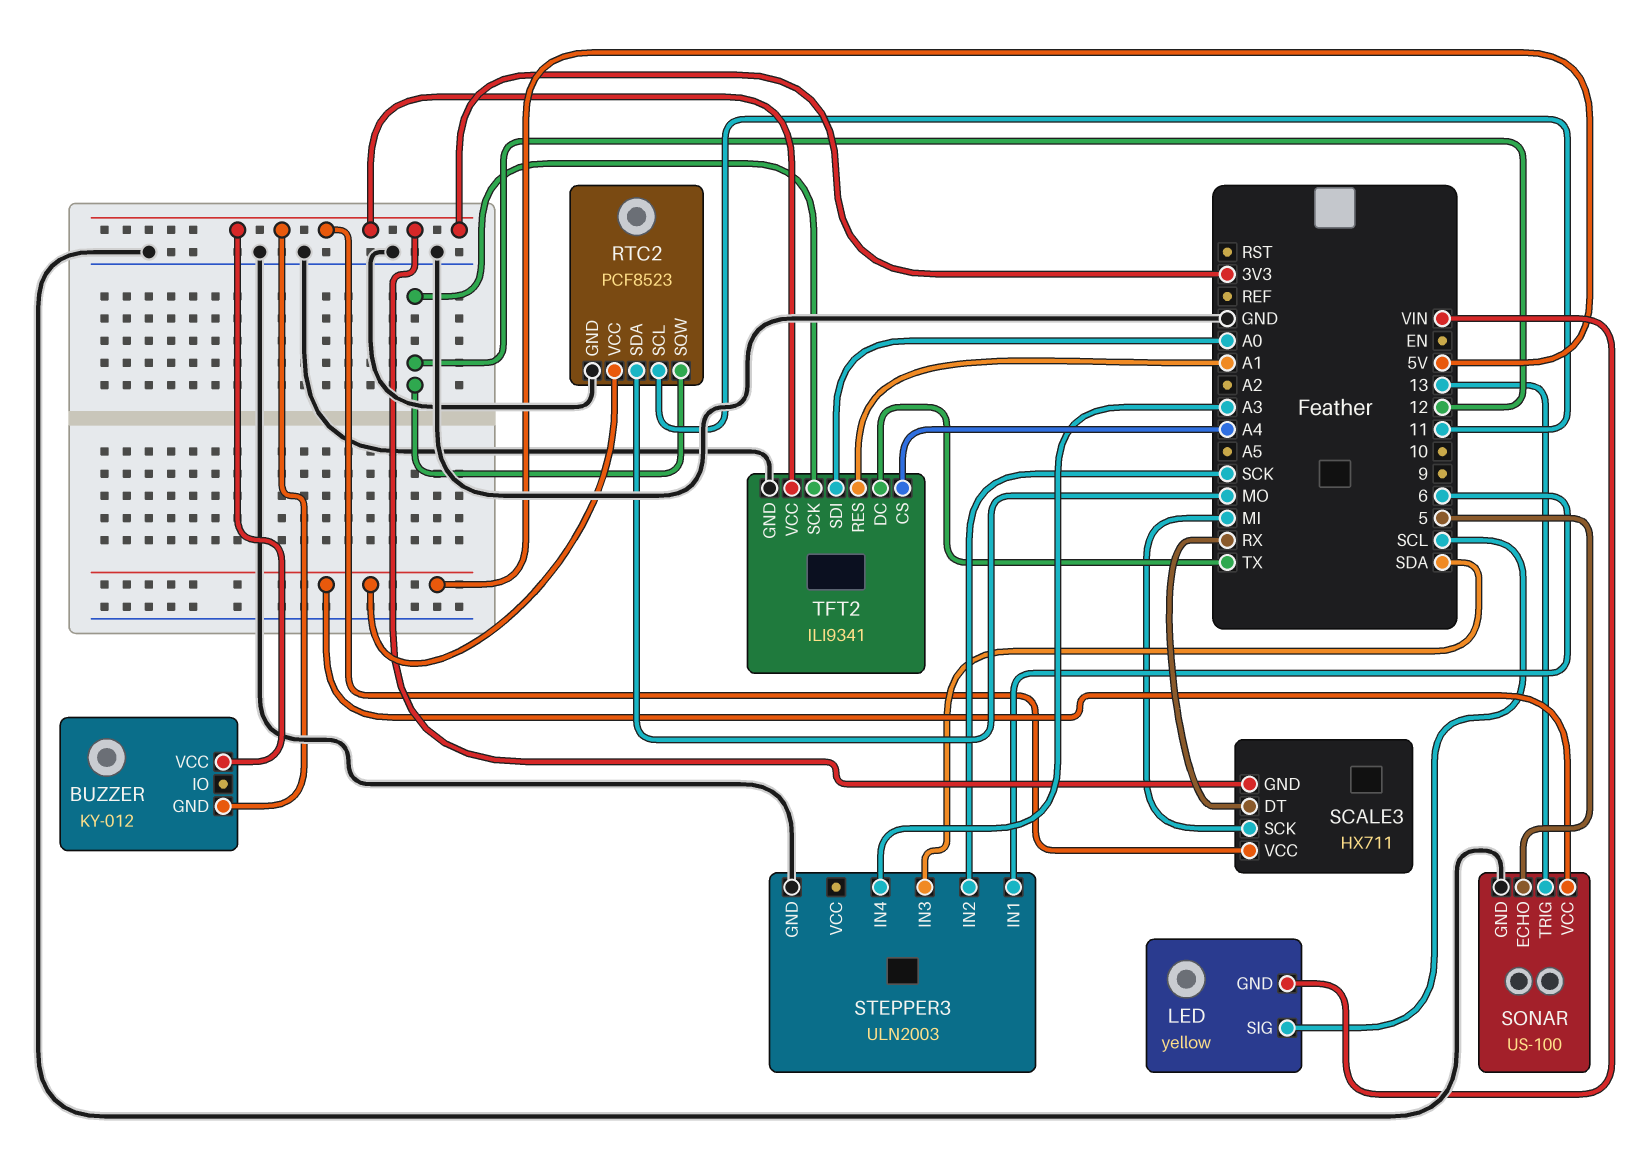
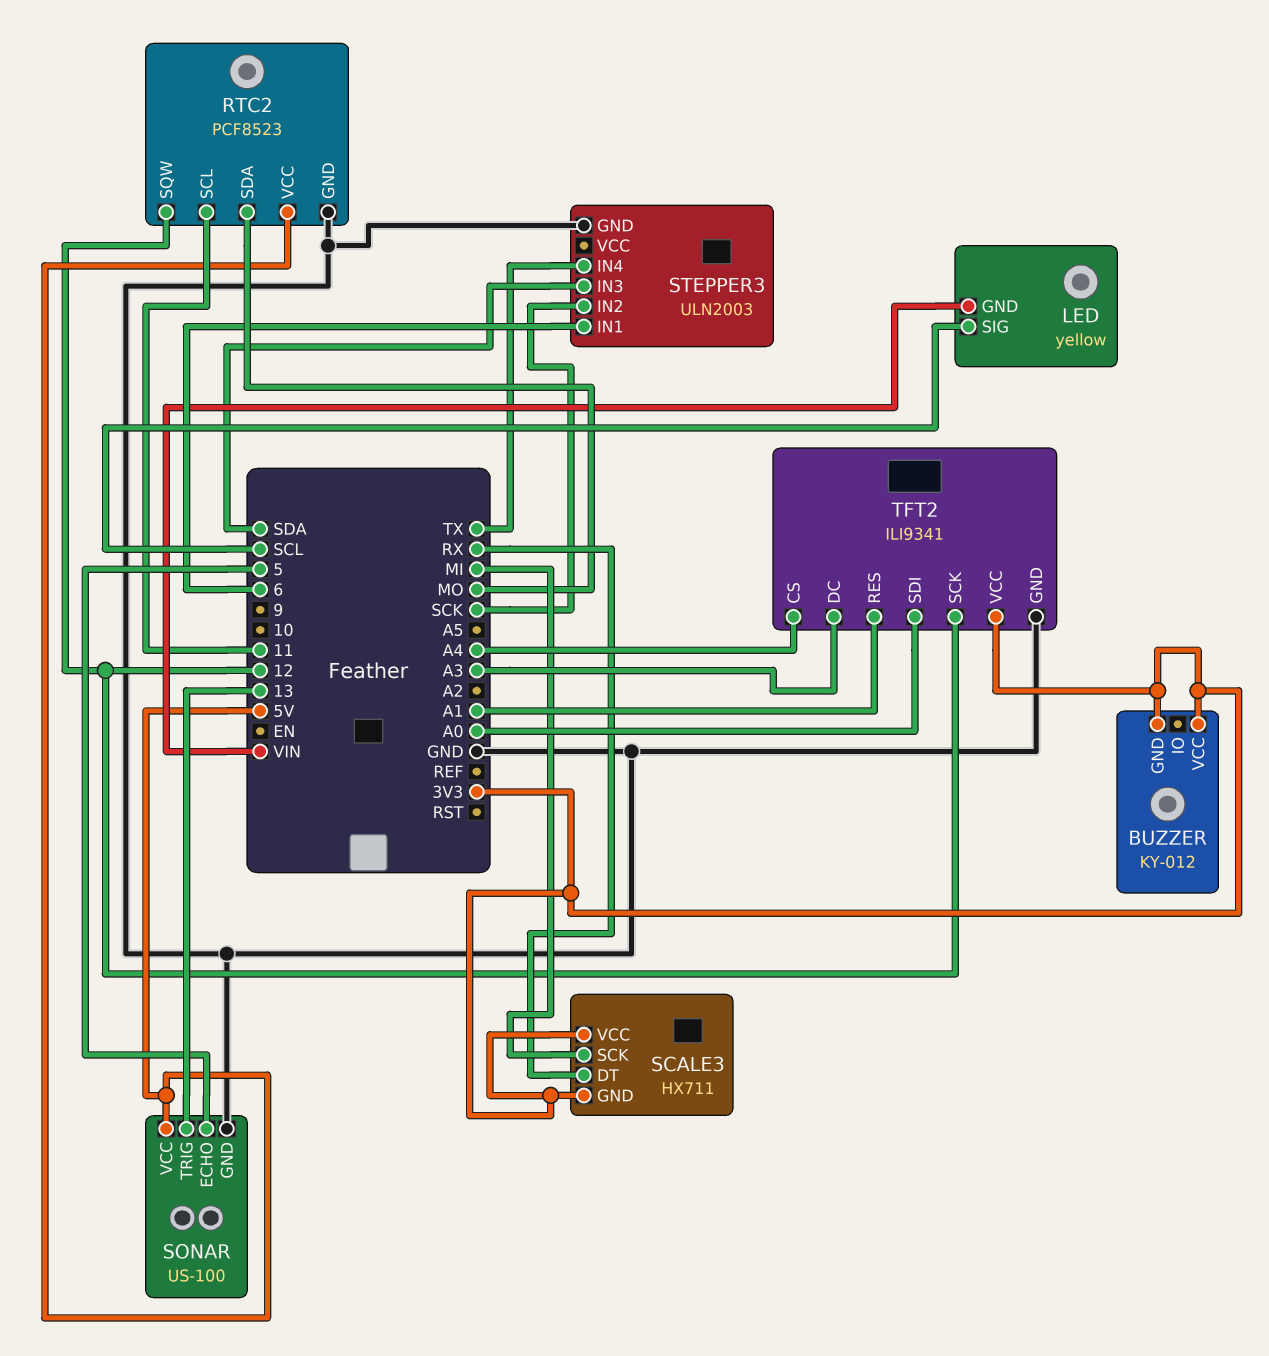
STEPPER3 pin IN4: A3 -> TX
TFT2 pin DC: TX -> A3

